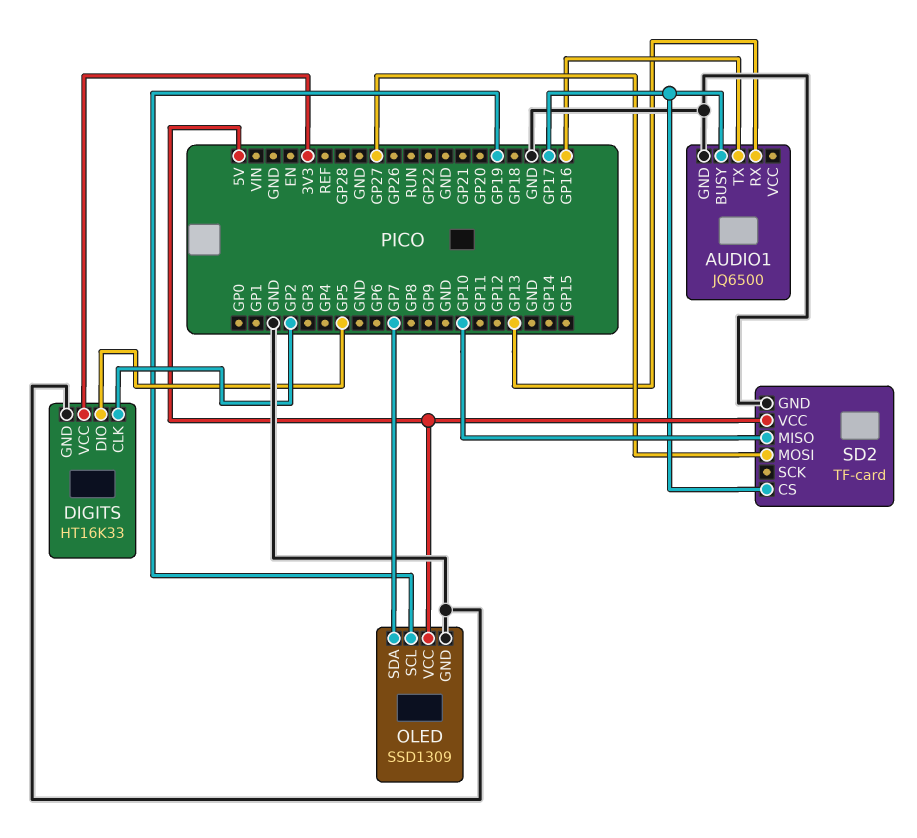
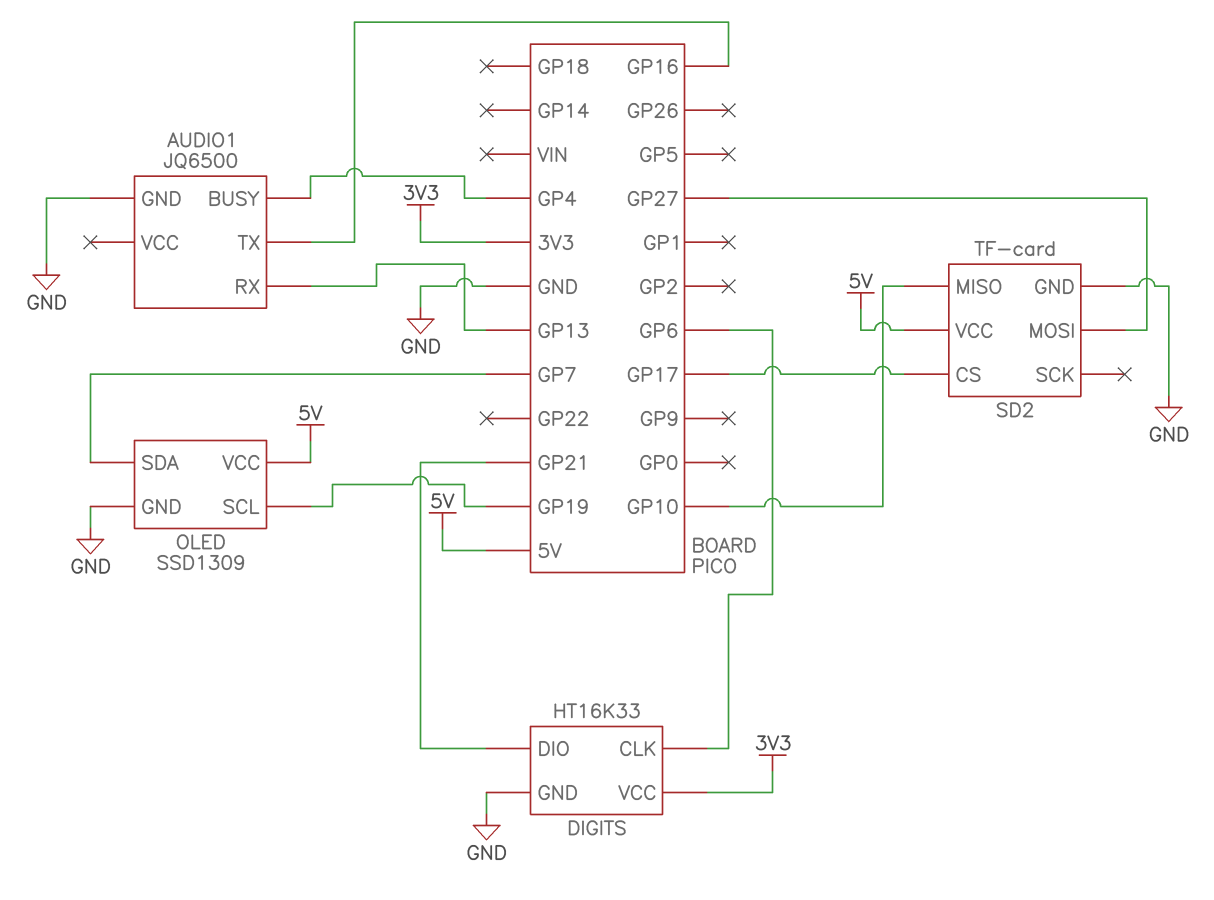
AUDIO1 pin BUSY: GP17 -> GP4
DIGITS pin CLK: GP2 -> GP6
DIGITS pin DIO: GP5 -> GP21

